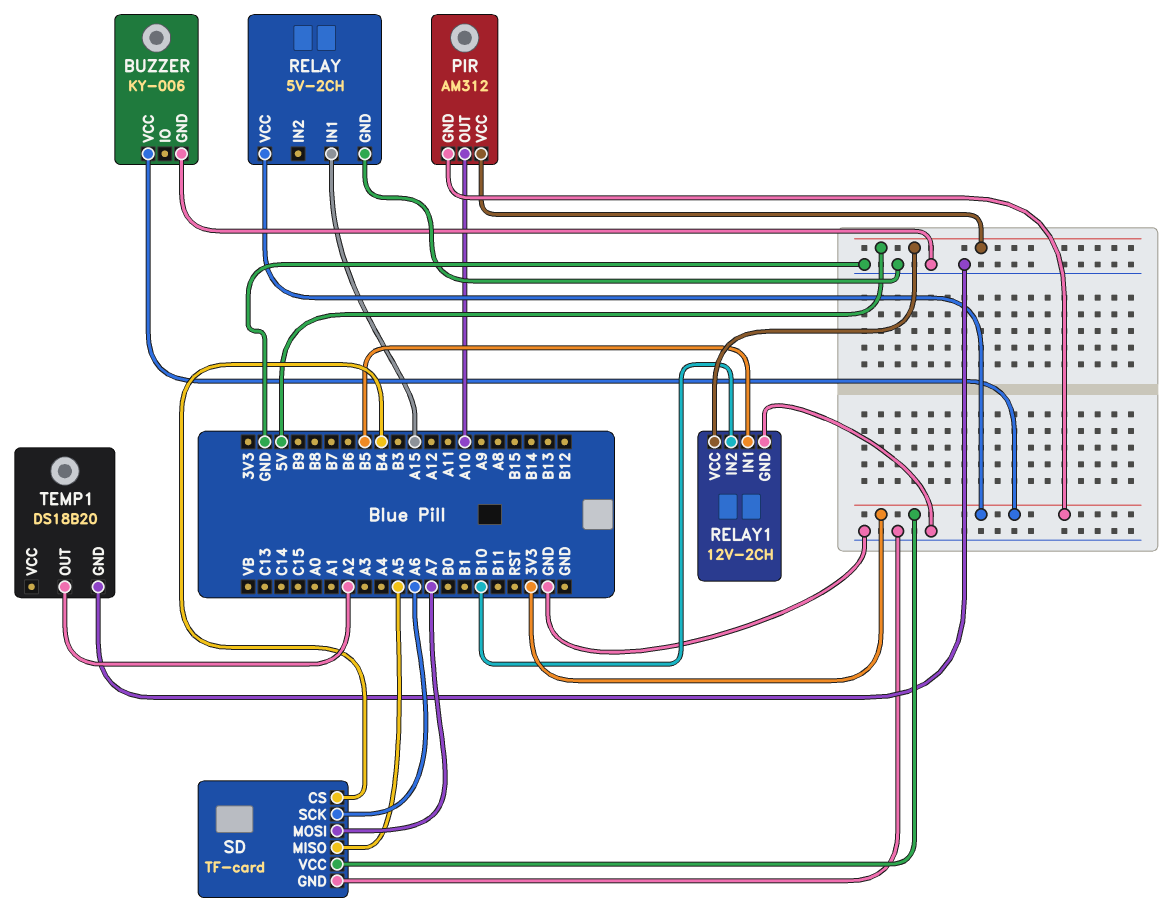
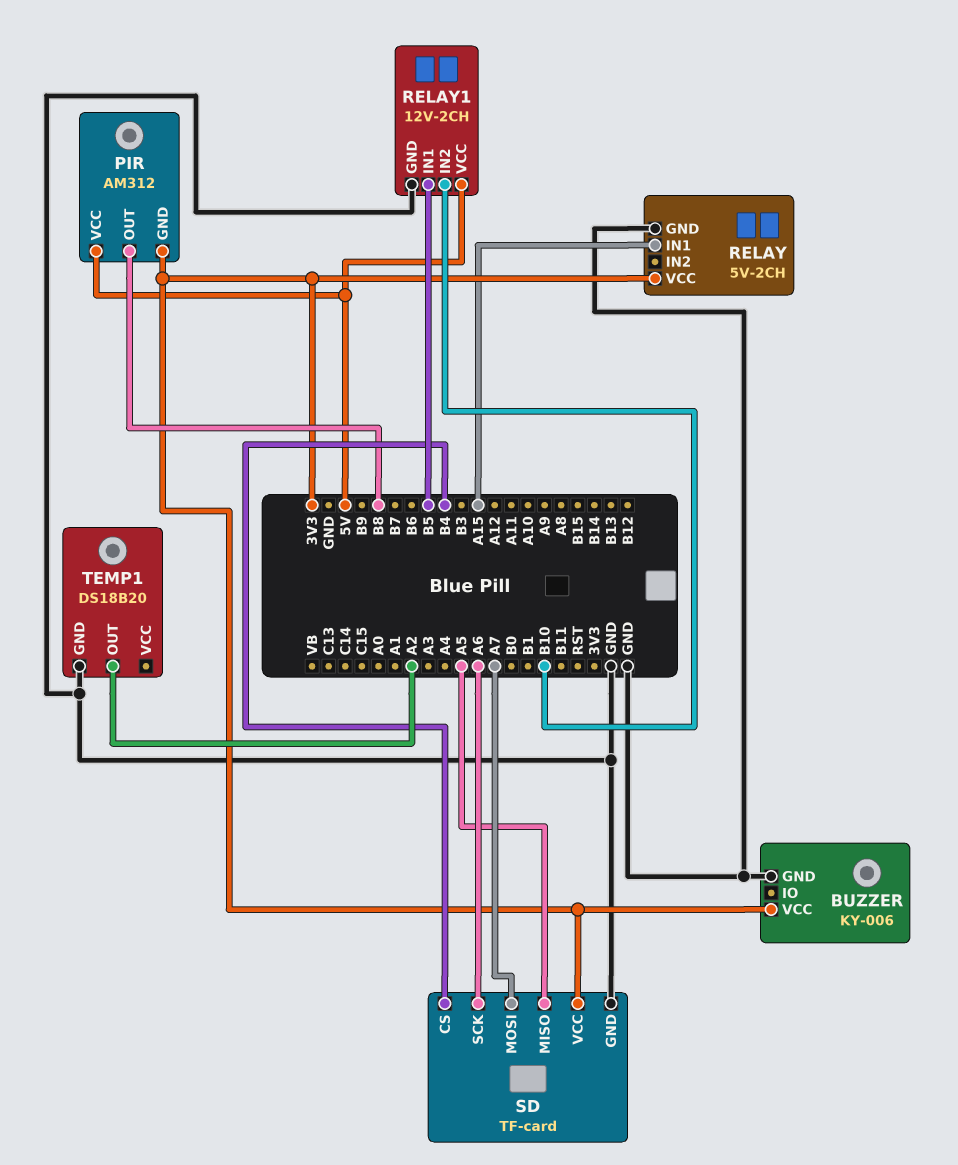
PIR pin OUT: A10 -> B8

